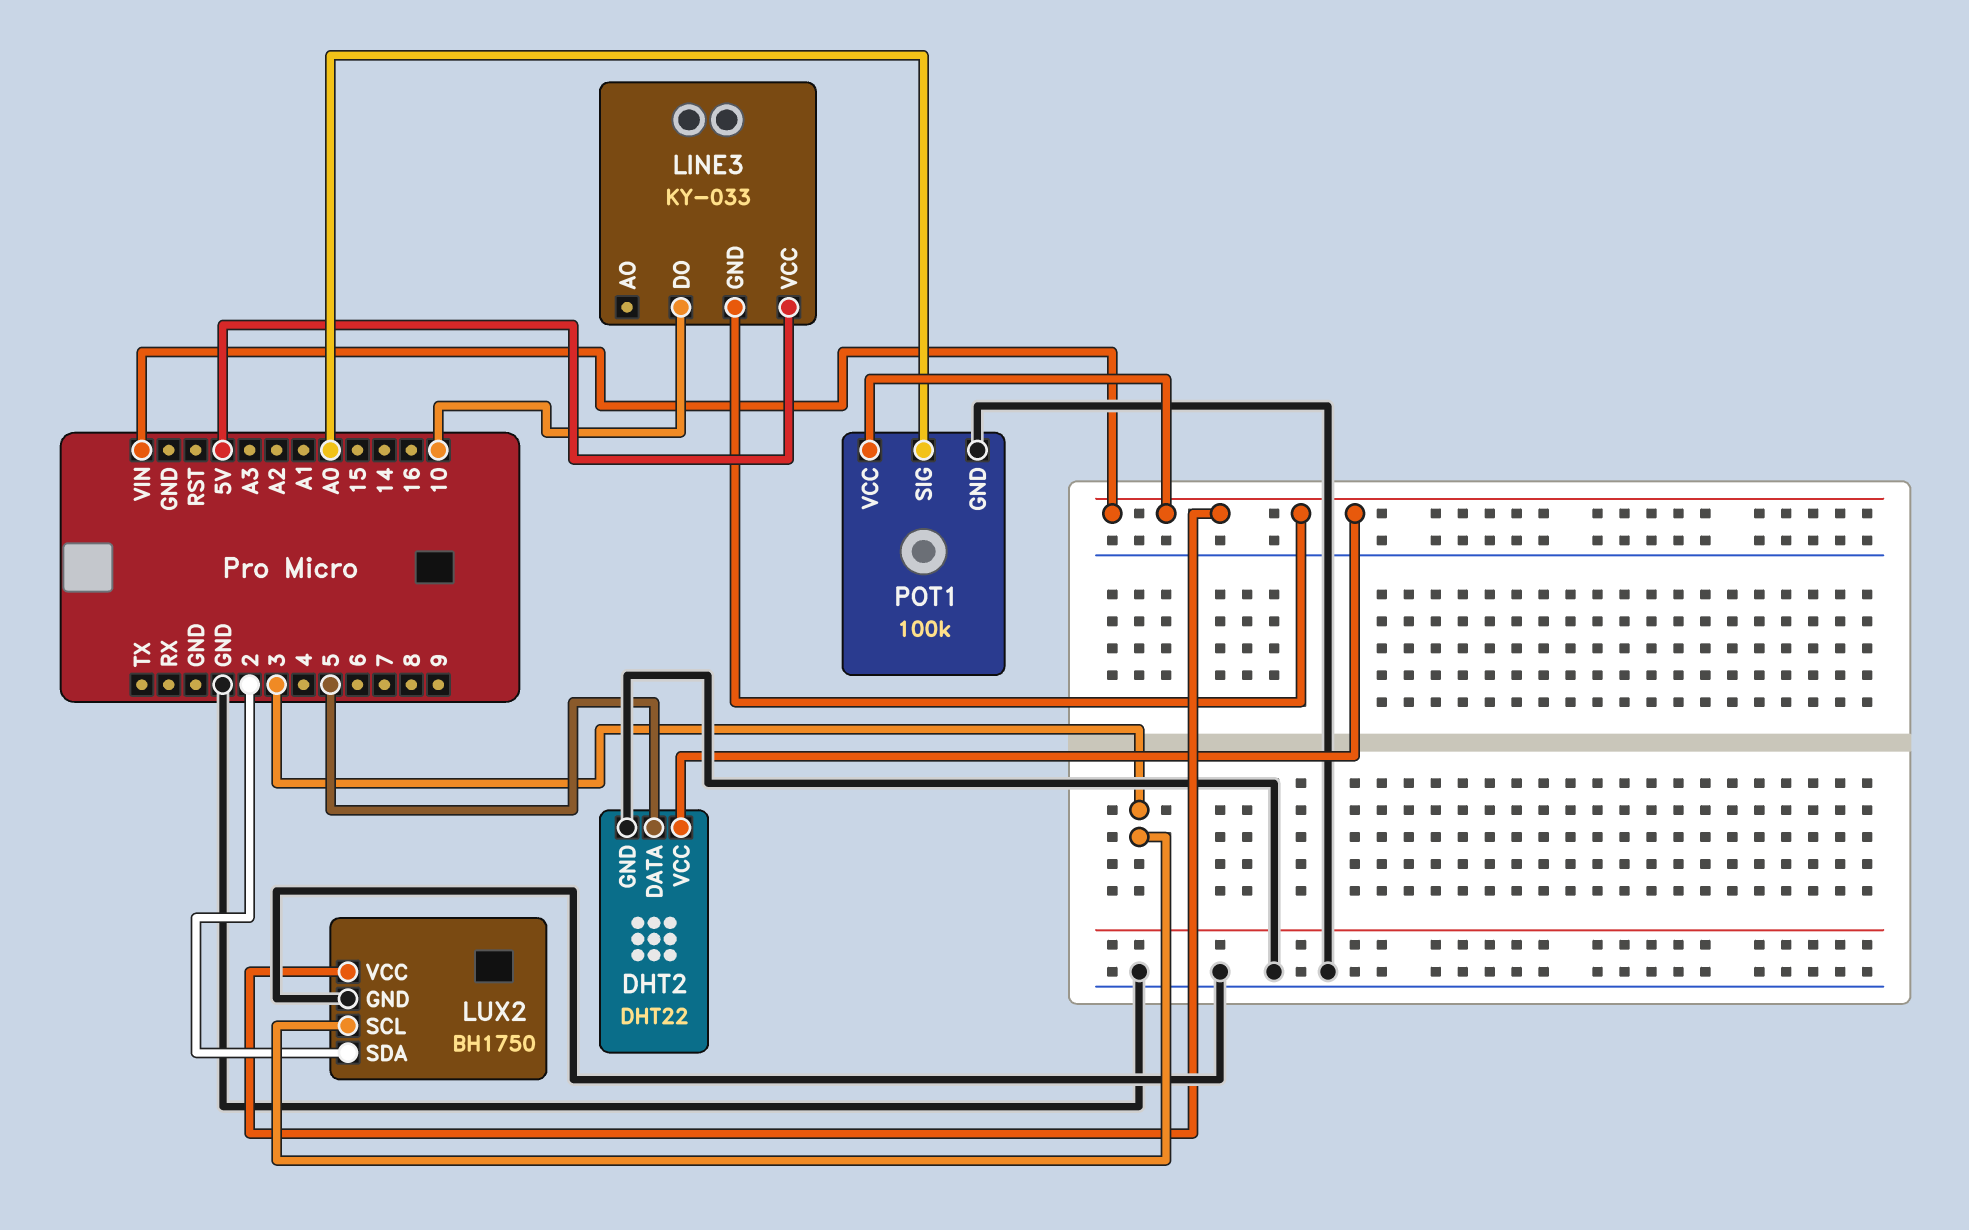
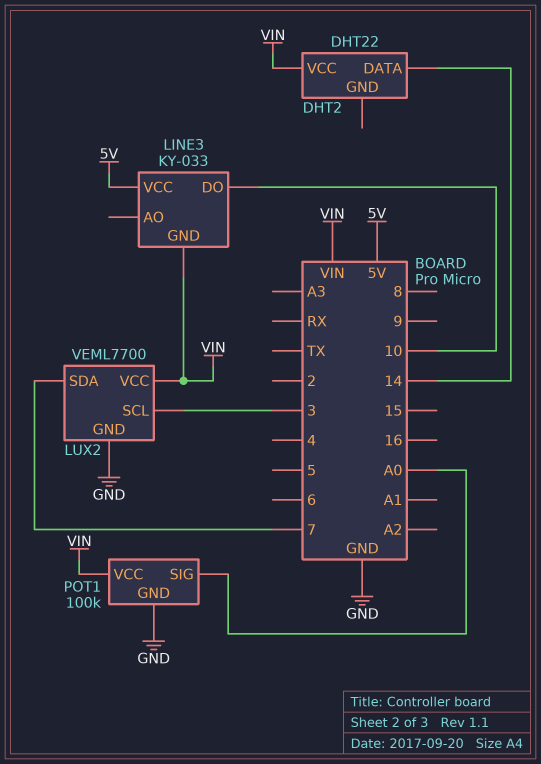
DHT2 pin DATA: 5 -> 14
DHT2 pin GND: GND -> none
LUX2: BH1750 -> VEML7700
LUX2 pin SDA: 2 -> 7

